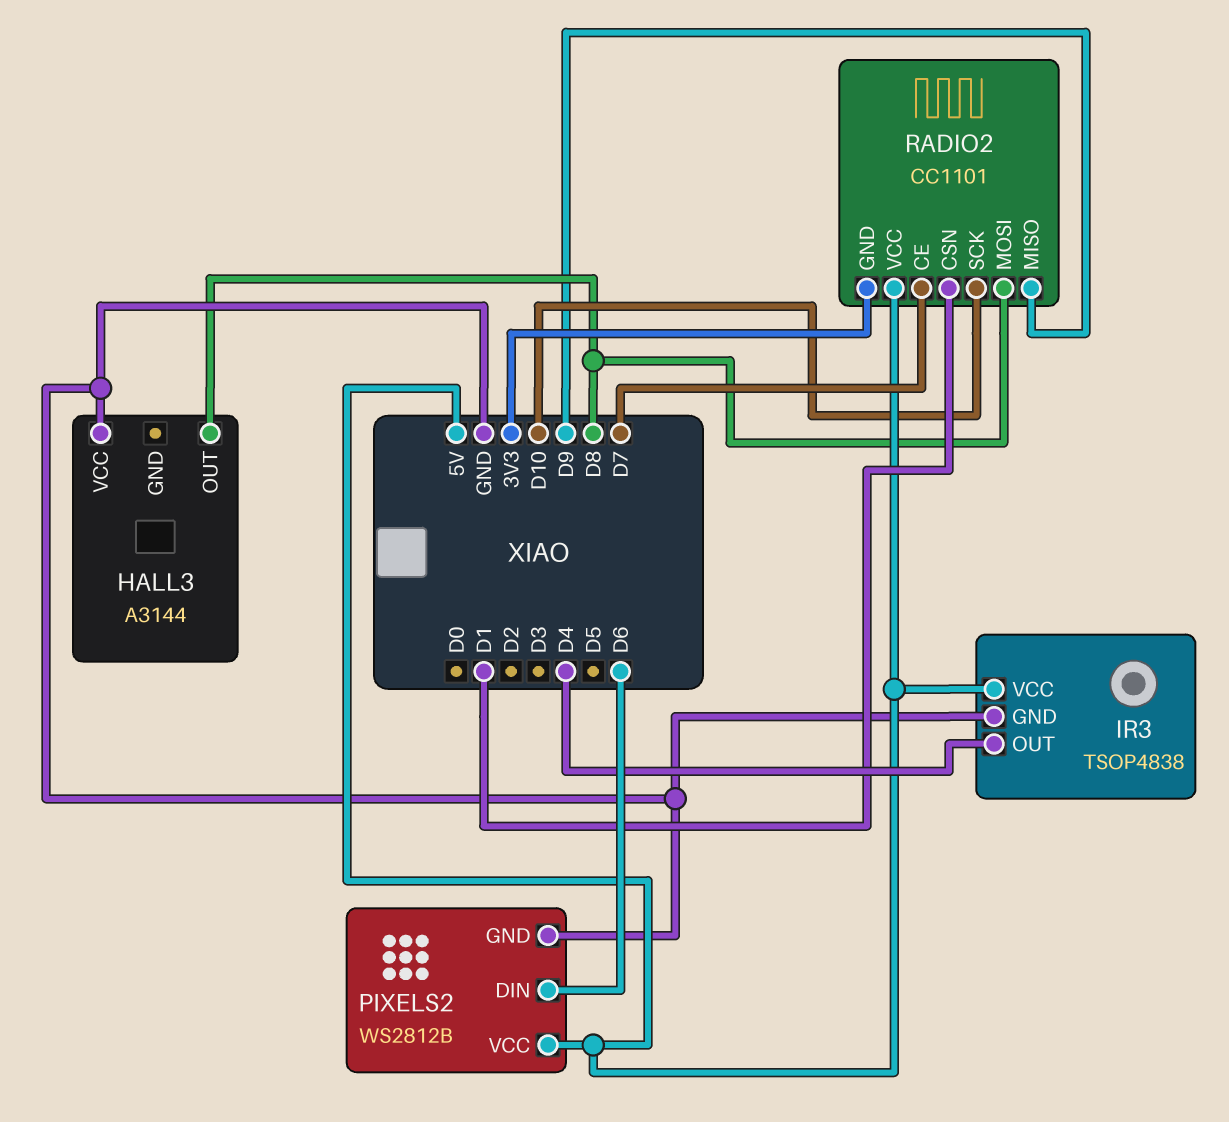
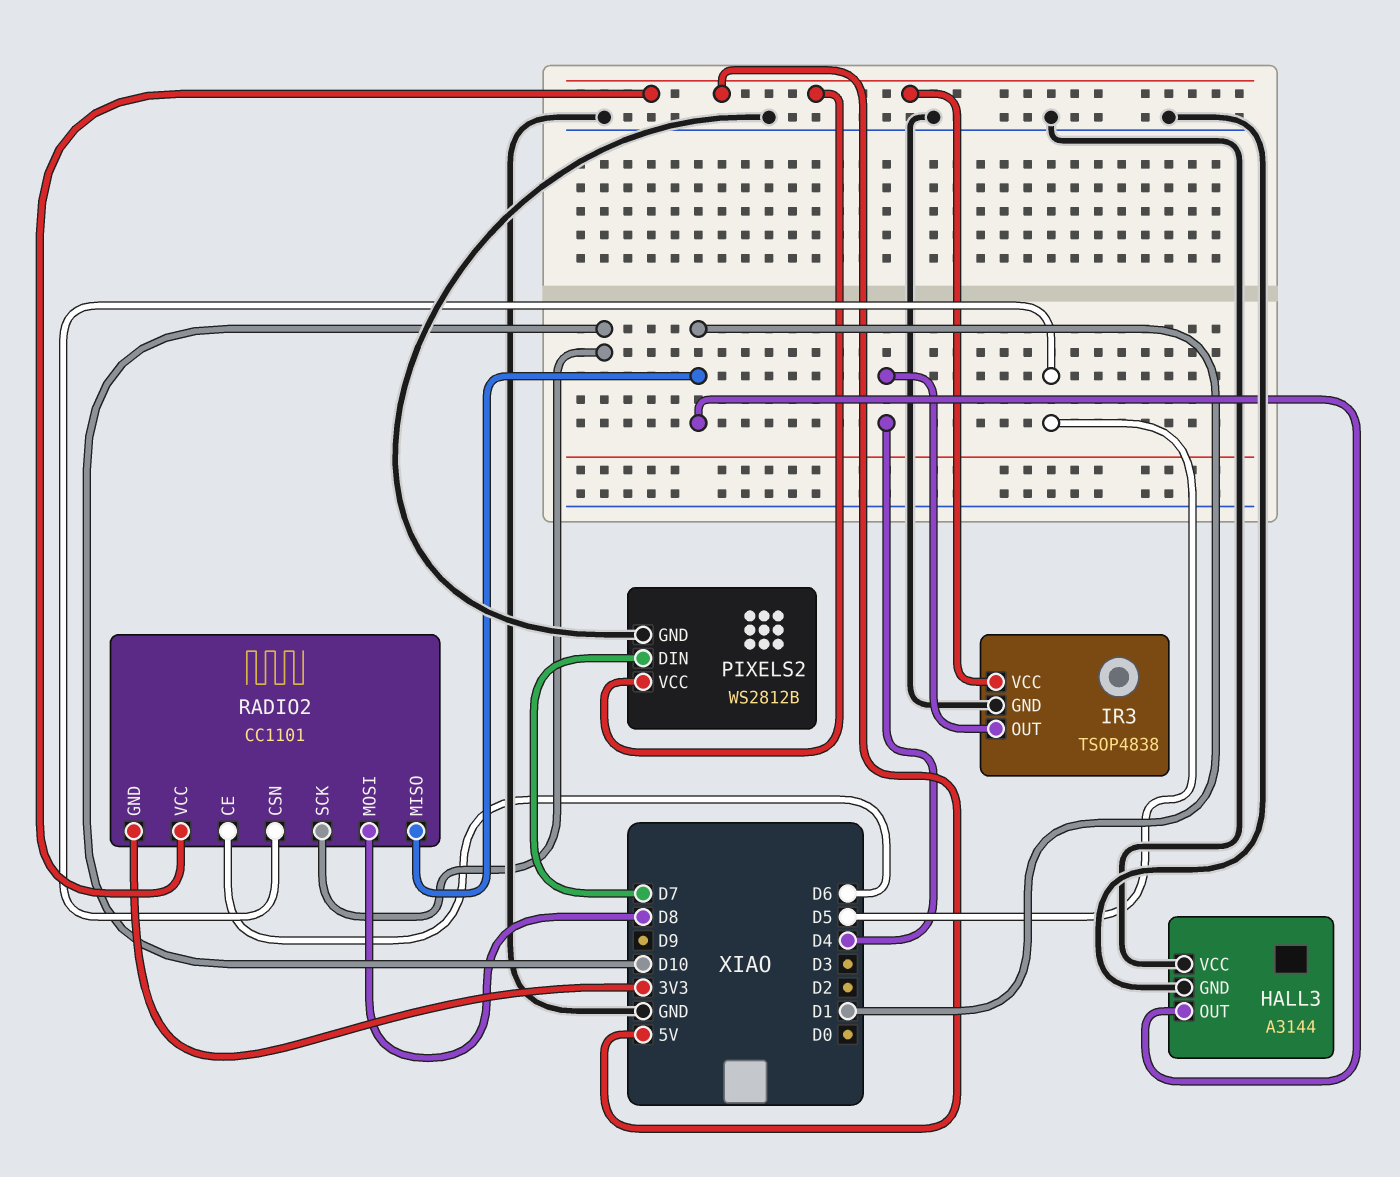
HALL3 pin GND: none -> GND
HALL3 pin OUT: D8 -> D1
PIXELS2 pin DIN: D6 -> D7
RADIO2 pin CE: D7 -> D6
RADIO2 pin CSN: D1 -> D5
RADIO2 pin MISO: D9 -> D1

